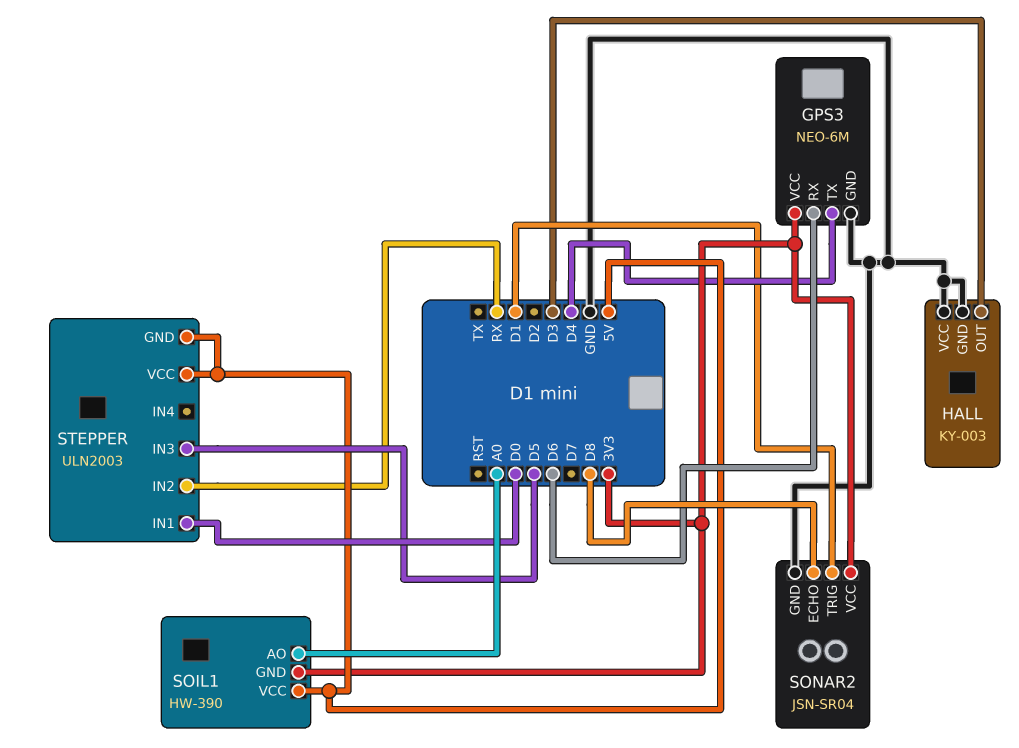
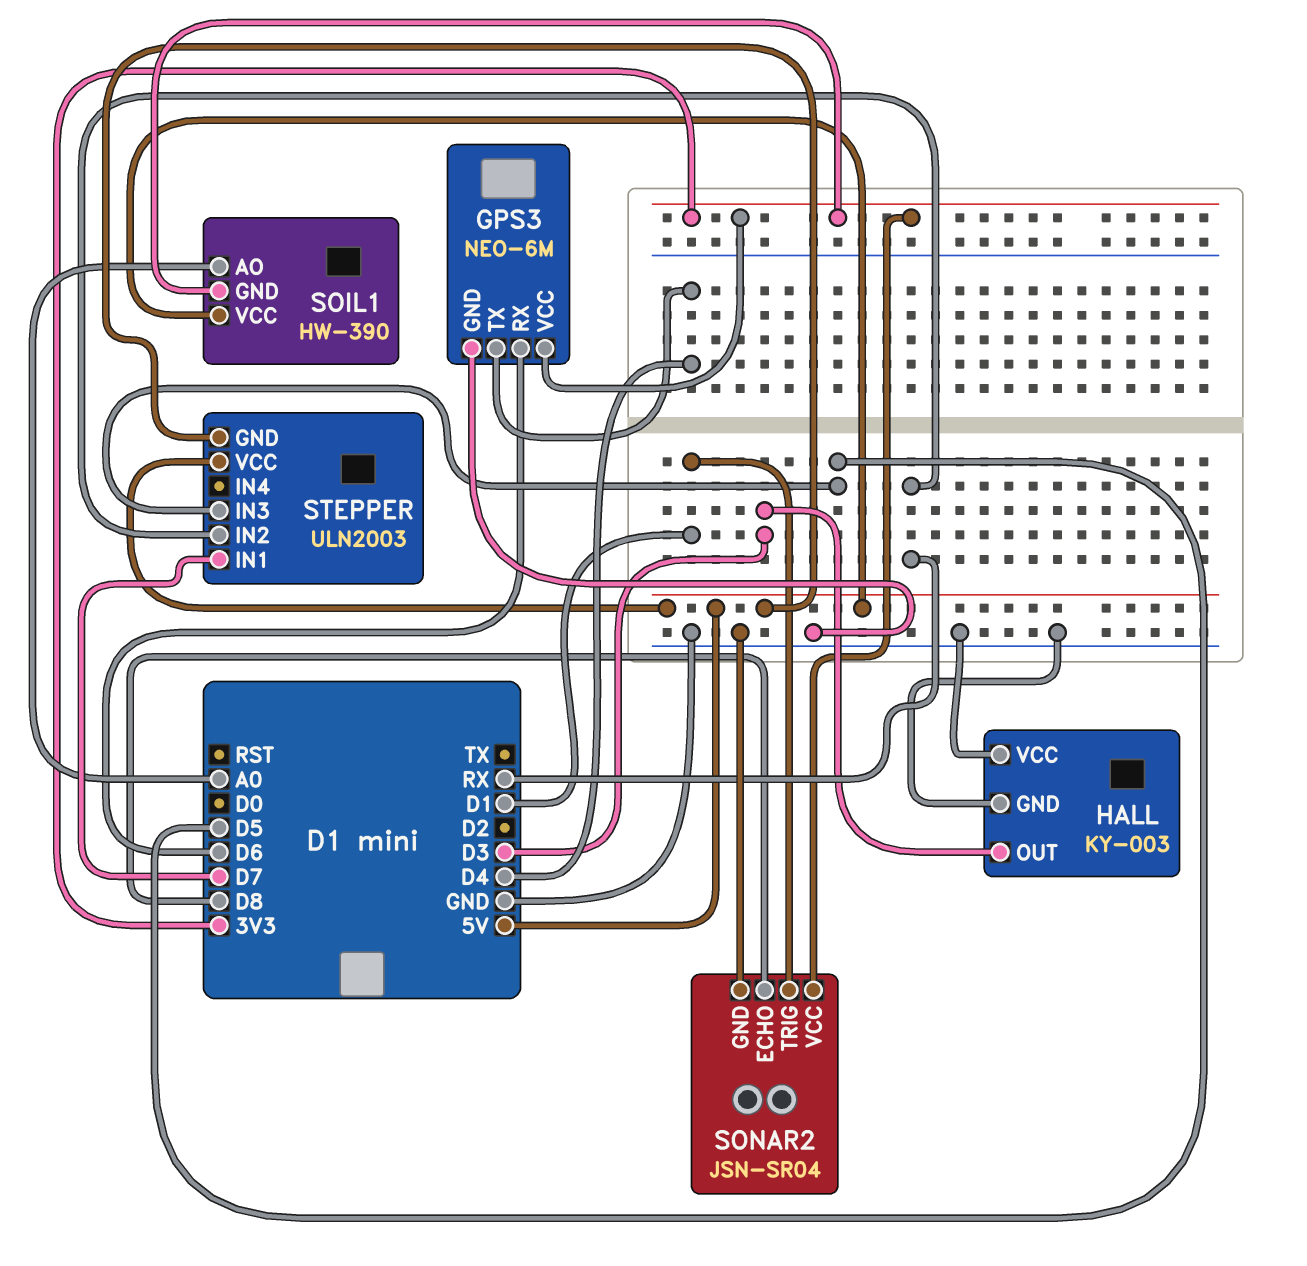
STEPPER pin IN1: D0 -> D7

